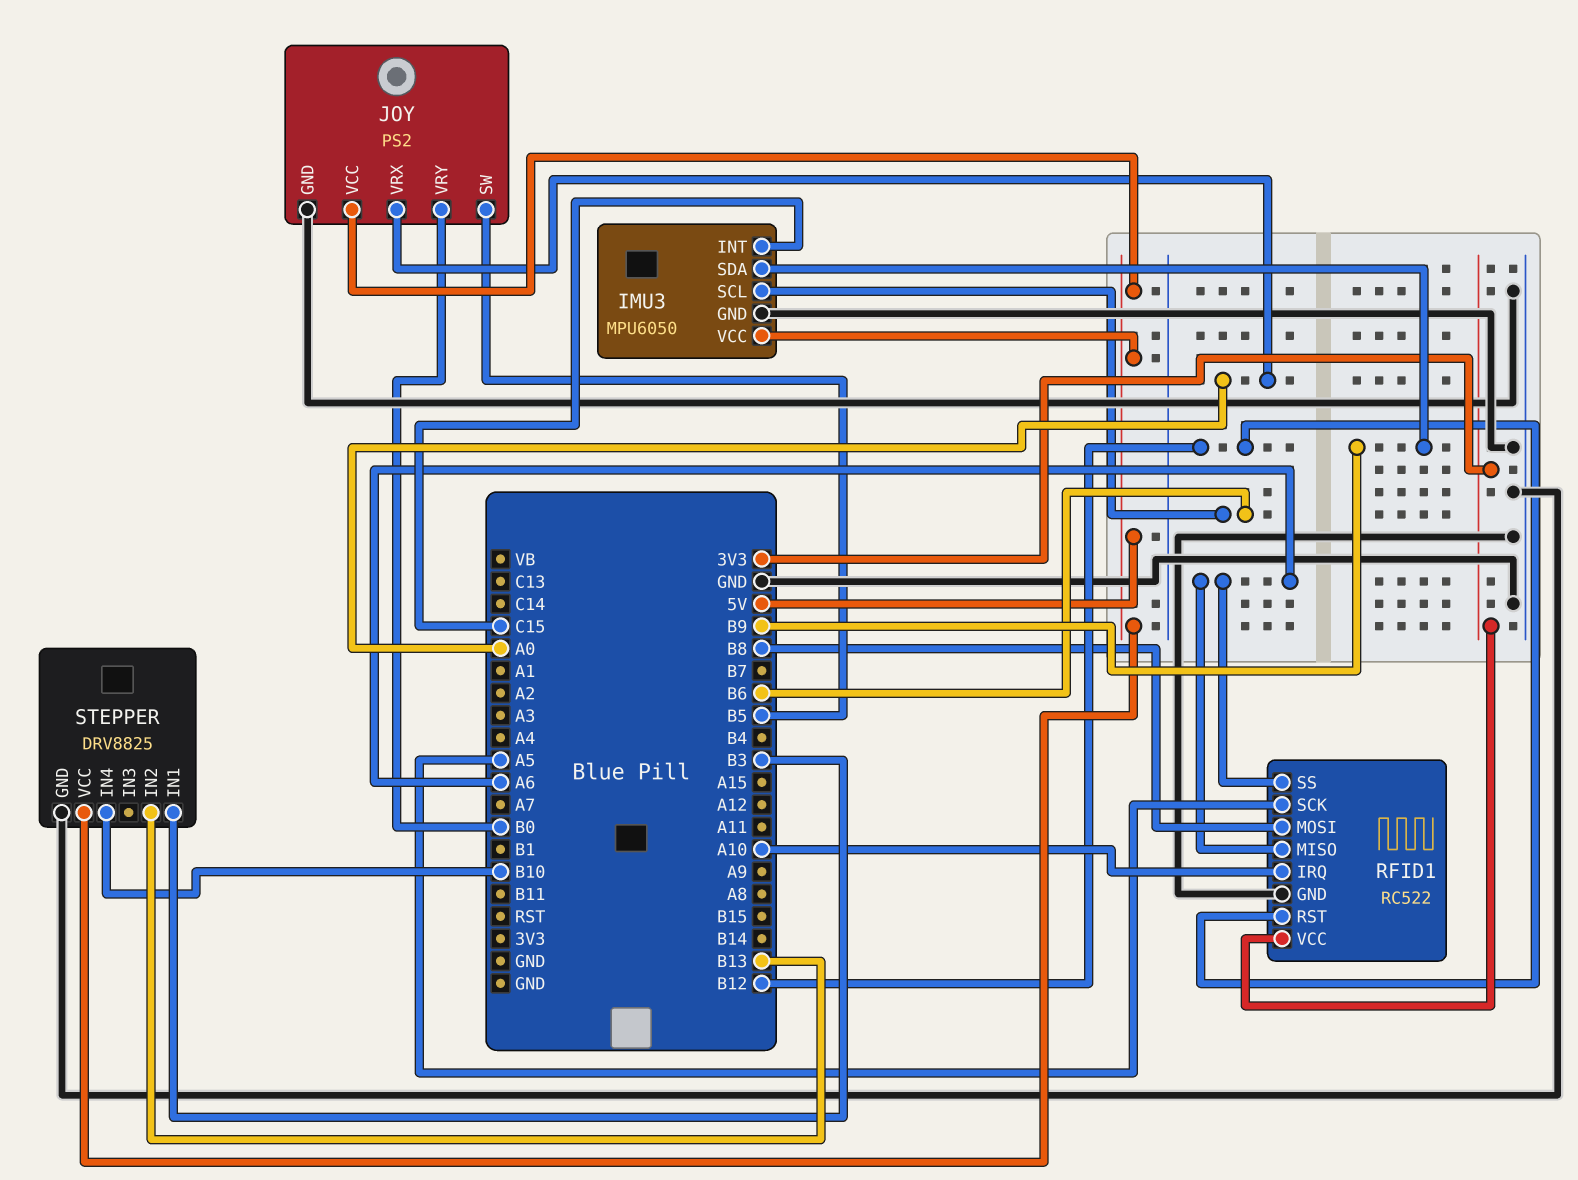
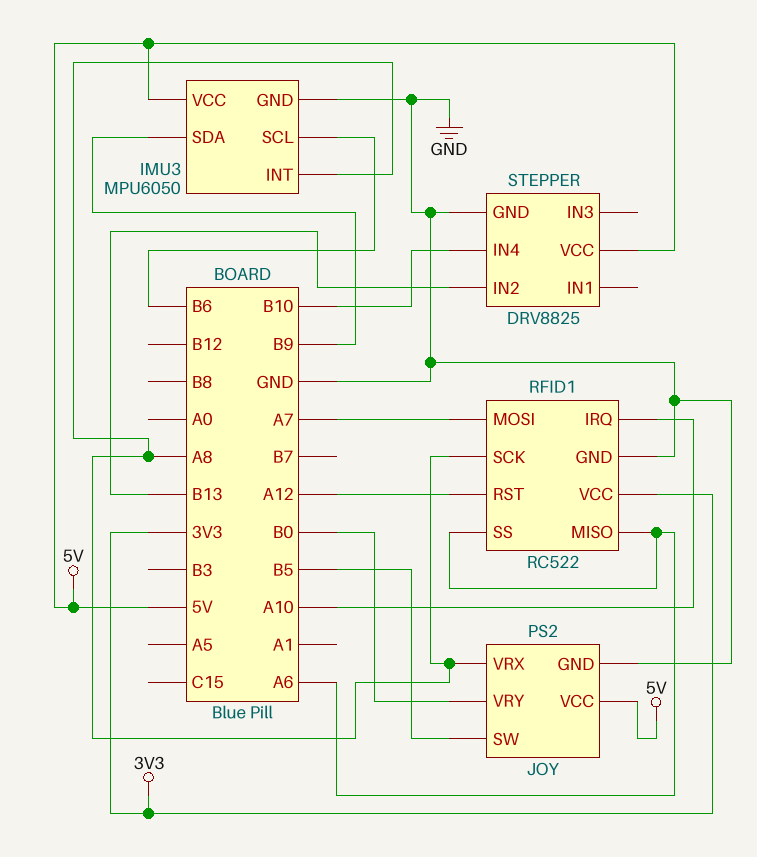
IMU3 pin INT: C15 -> A8
JOY pin VRX: A0 -> A8
RFID1 pin MOSI: B8 -> A7
RFID1 pin RST: B12 -> A12
RFID1 pin SCK: A5 -> A8
STEPPER pin IN1: B3 -> none

